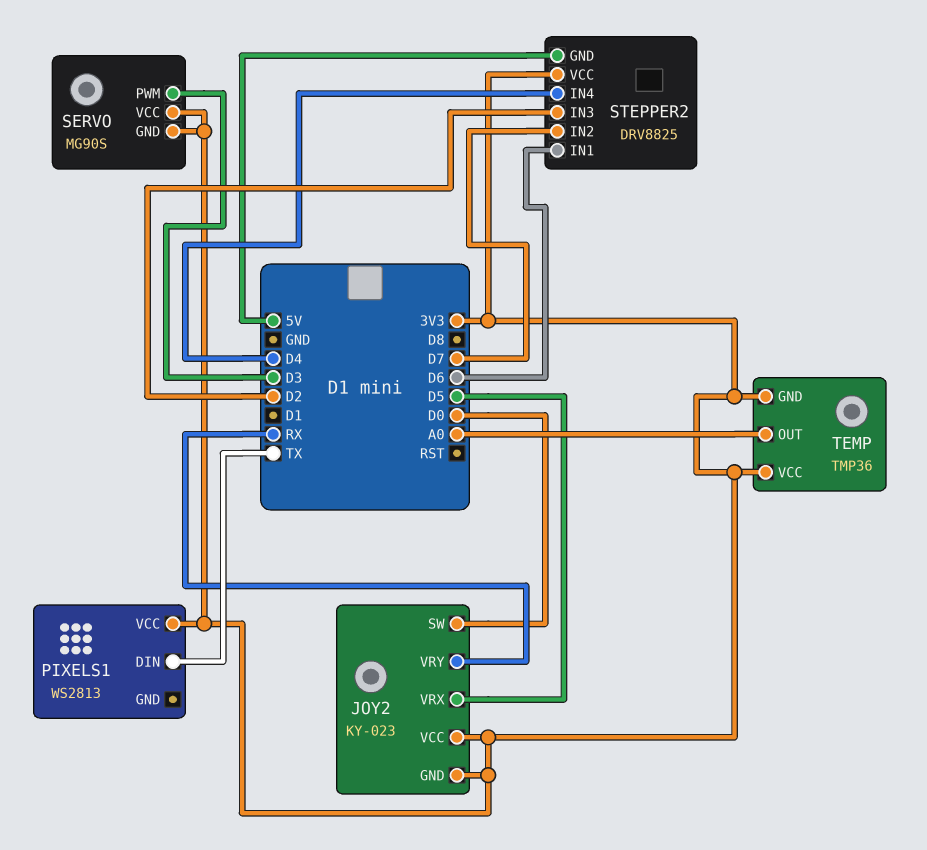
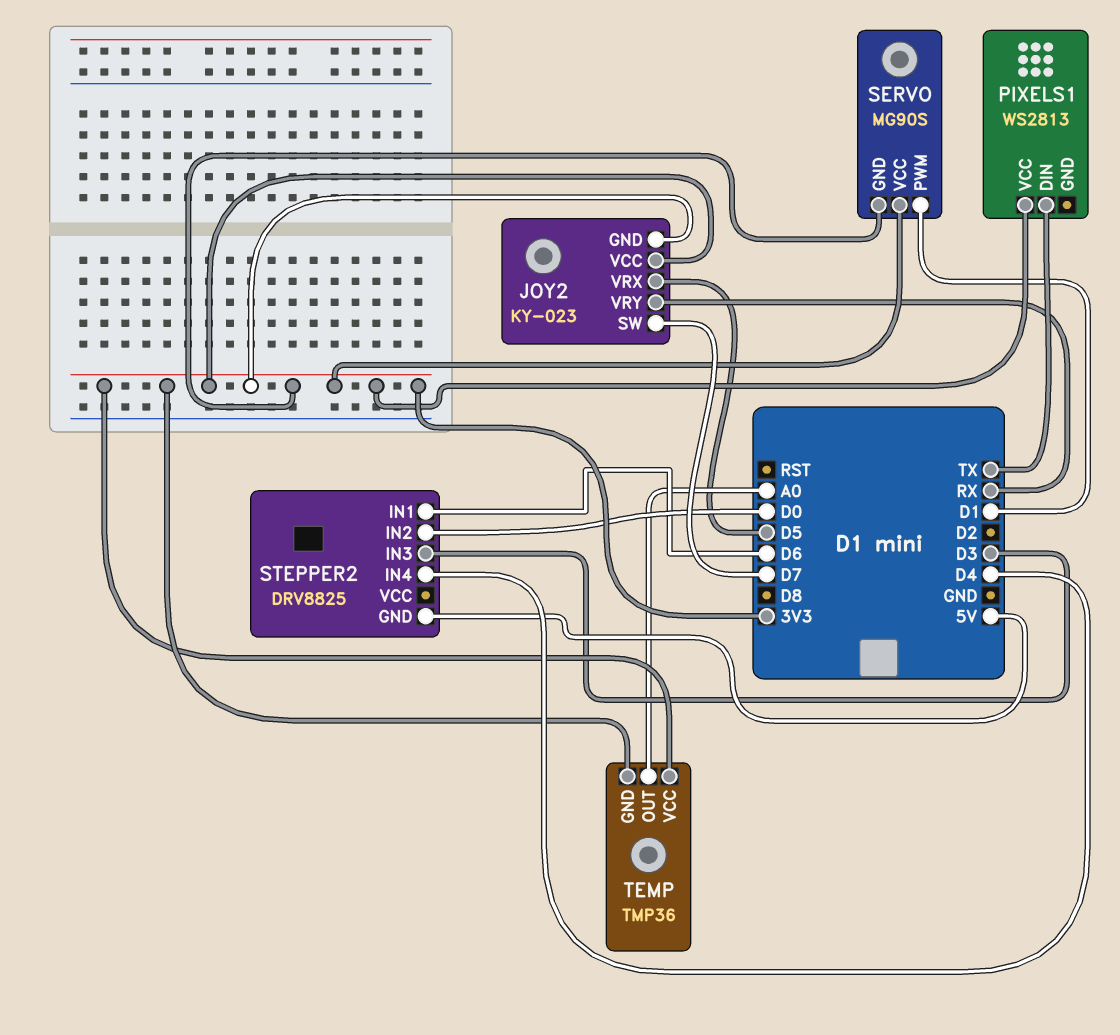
JOY2 pin SW: D0 -> D7
SERVO pin PWM: D3 -> D1
STEPPER2 pin IN2: D7 -> D0
STEPPER2 pin IN3: D2 -> D3
STEPPER2 pin VCC: 3V3 -> none

